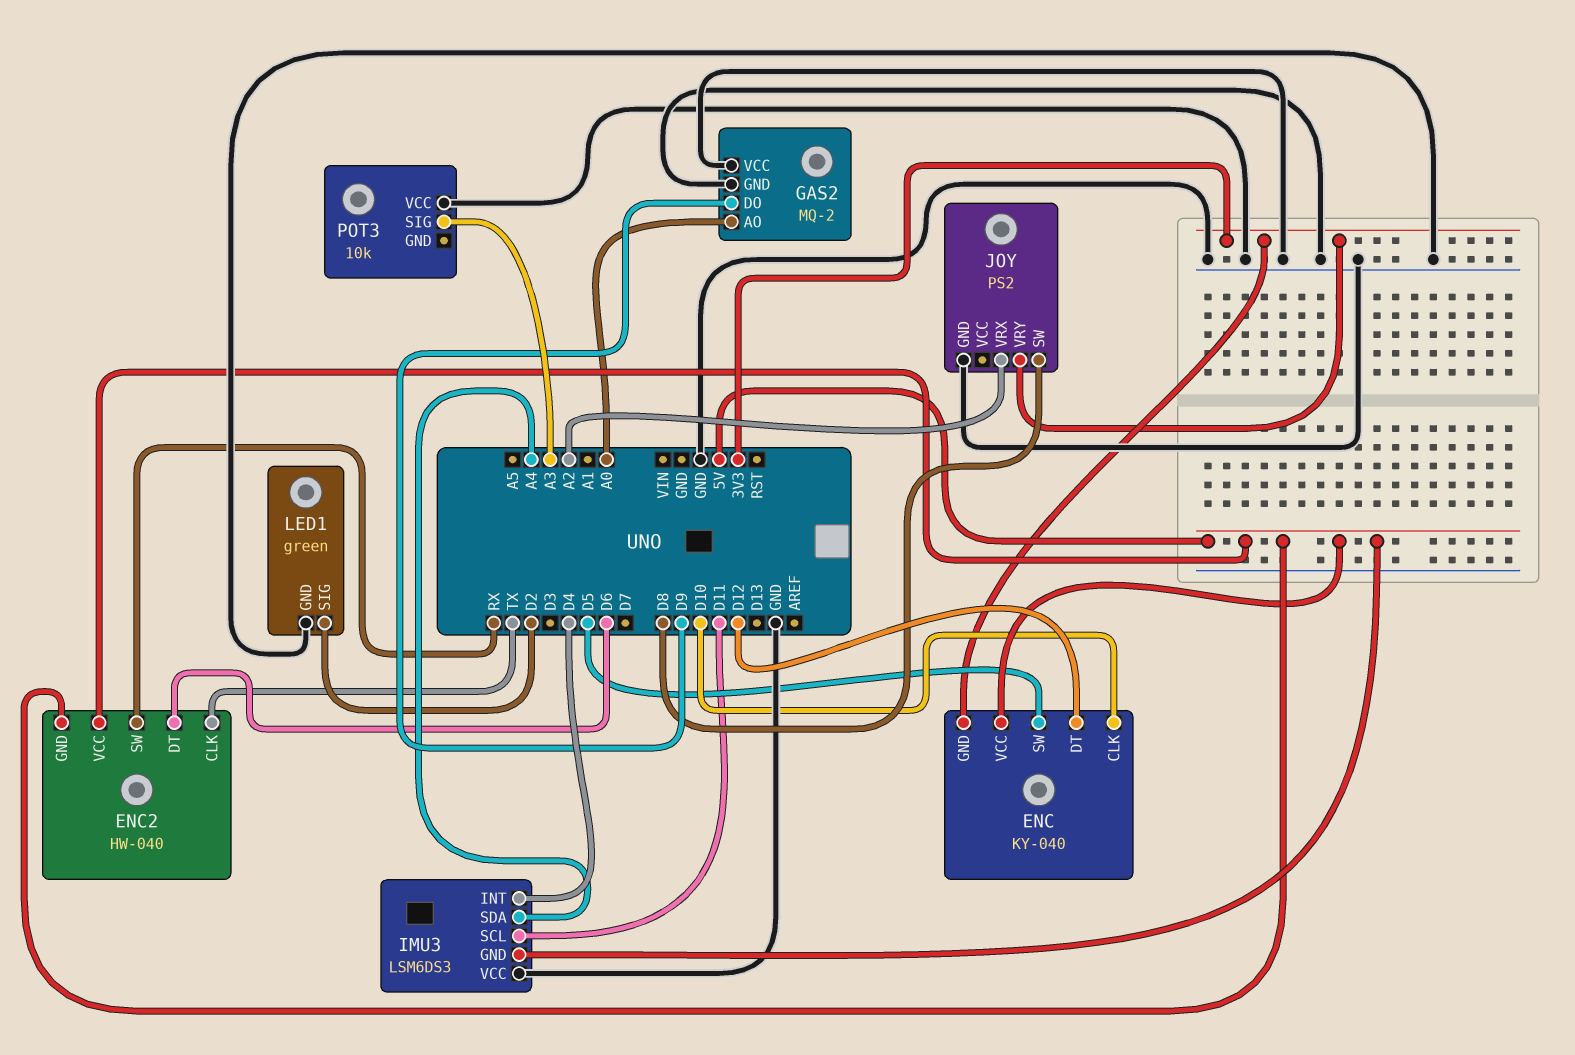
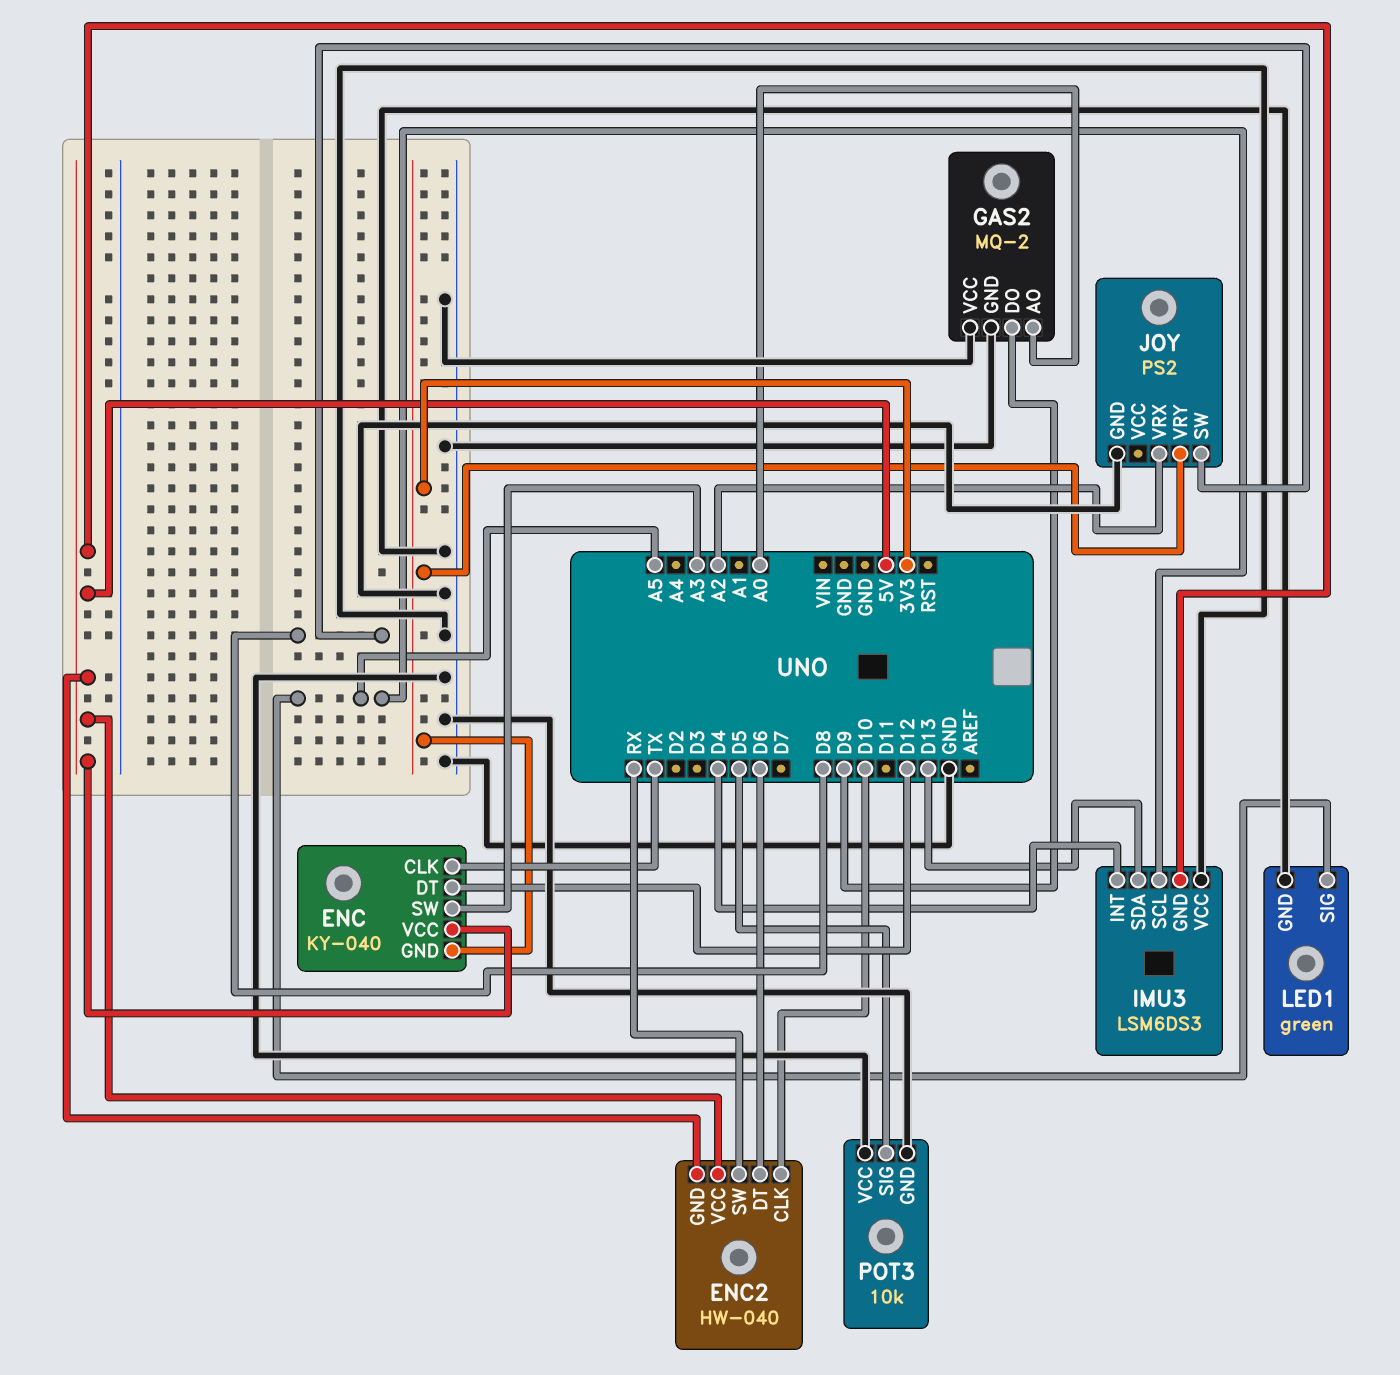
ENC pin CLK: D10 -> TX
ENC pin SW: D5 -> A3
ENC2 pin CLK: TX -> D10
IMU3 pin SCL: D11 -> A5
IMU3 pin SDA: A4 -> D13
LED1 pin SIG: D2 -> A5
POT3 pin GND: none -> GND
POT3 pin SIG: A3 -> D5

